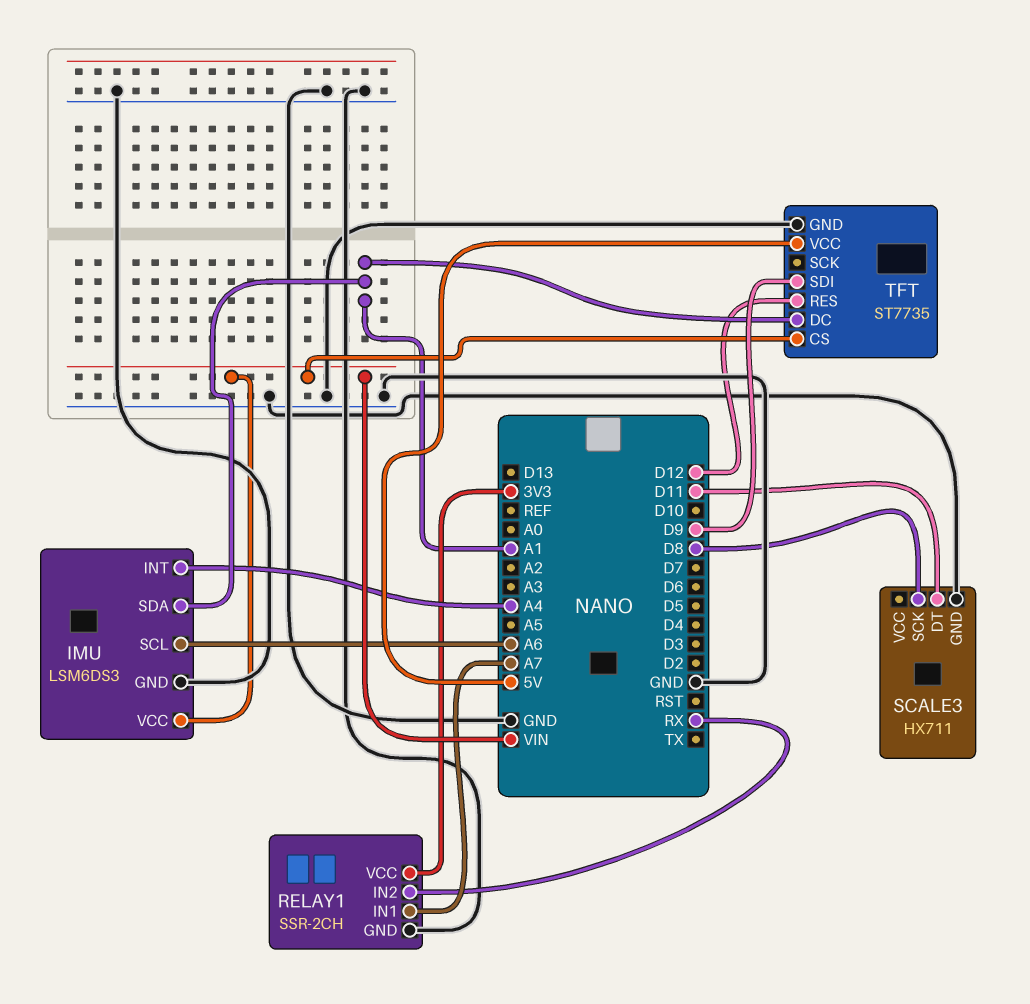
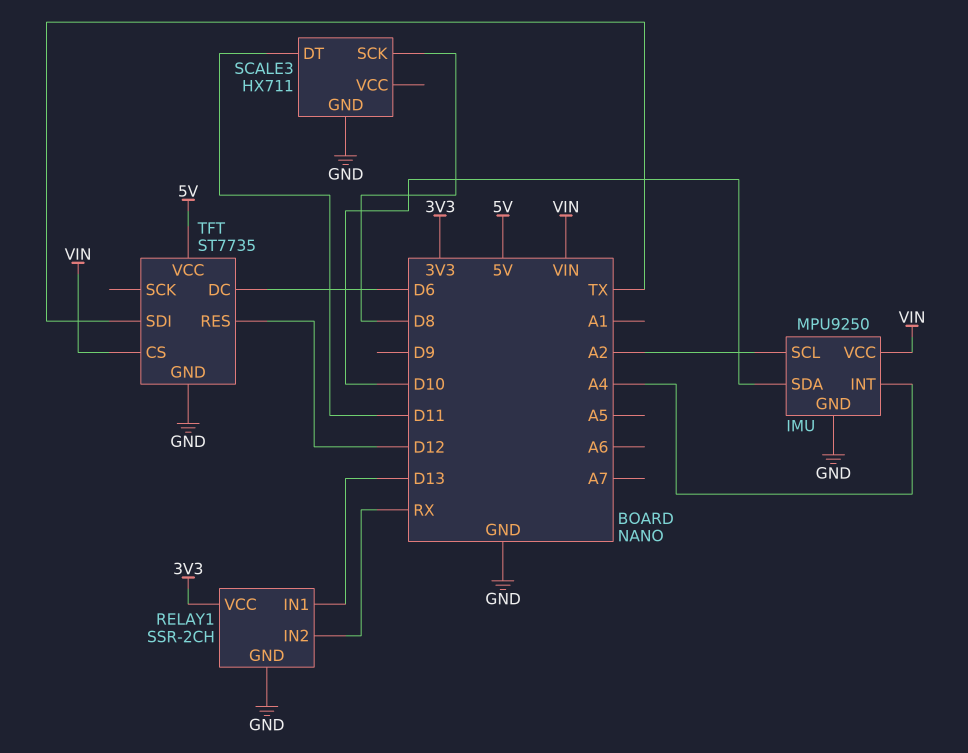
IMU: LSM6DS3 -> MPU9250
IMU pin SCL: A6 -> A2
IMU pin SDA: A1 -> D10
RELAY1 pin IN1: A7 -> D13
TFT pin DC: A1 -> D6
TFT pin SDI: D9 -> TX

